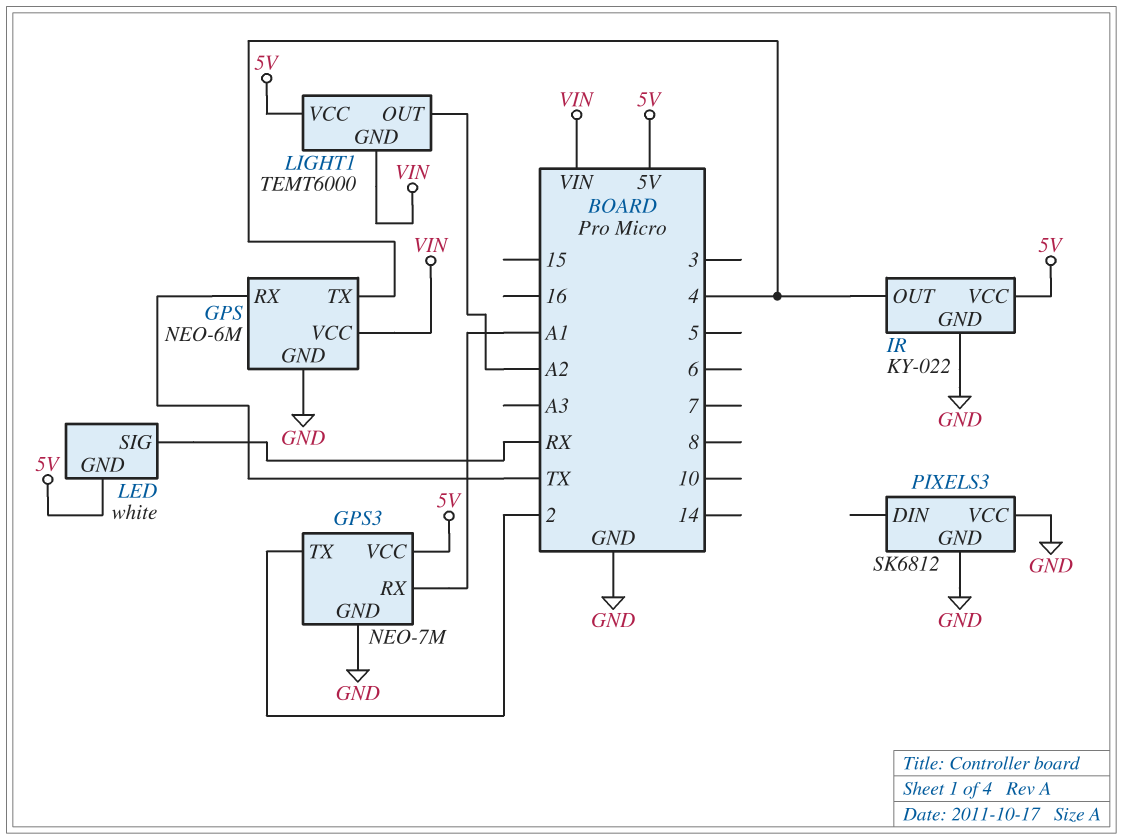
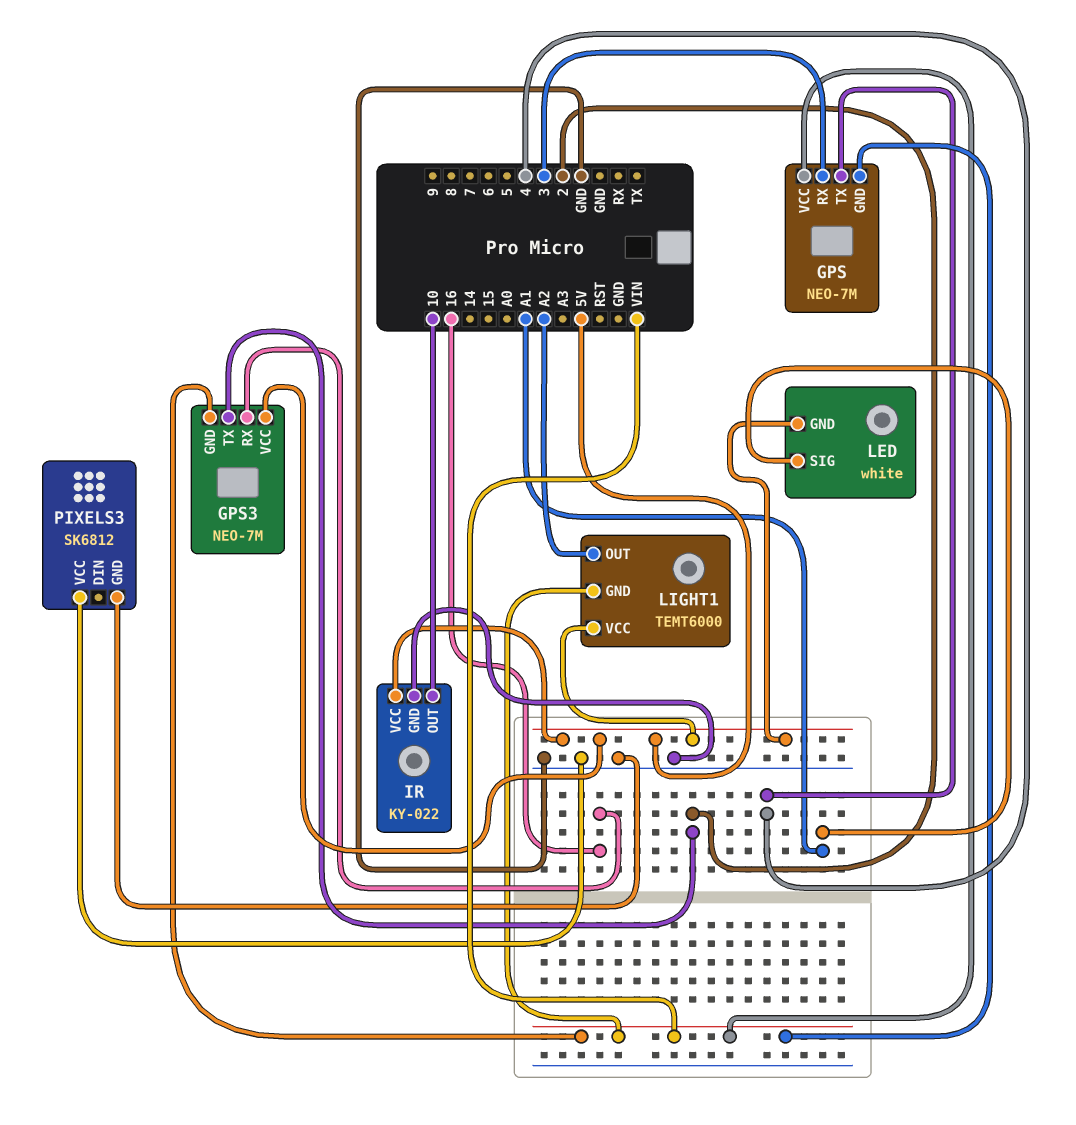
GPS: NEO-6M -> NEO-7M
GPS pin GND: GND -> VIN
GPS pin RX: TX -> 3
GPS3 pin GND: GND -> VIN
GPS3 pin RX: A1 -> 16
IR pin OUT: 4 -> 10
LED pin SIG: RX -> A1

